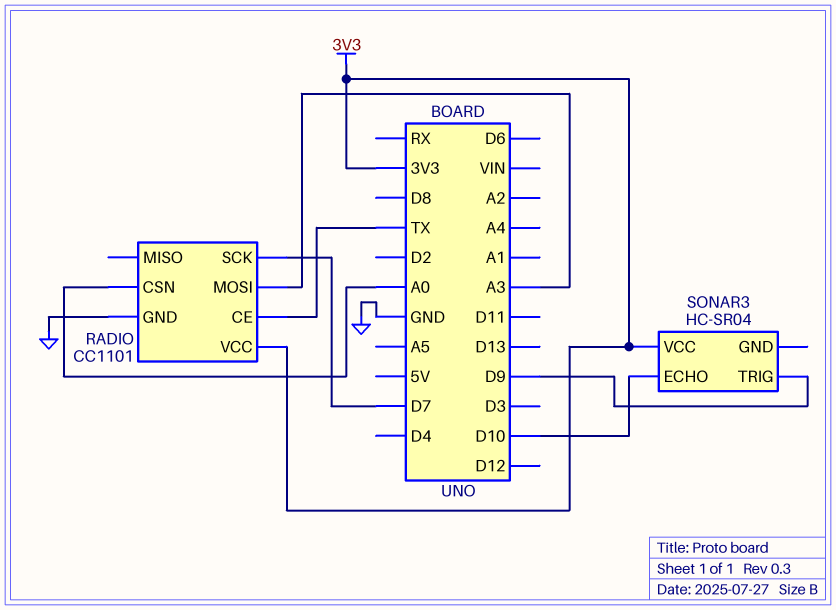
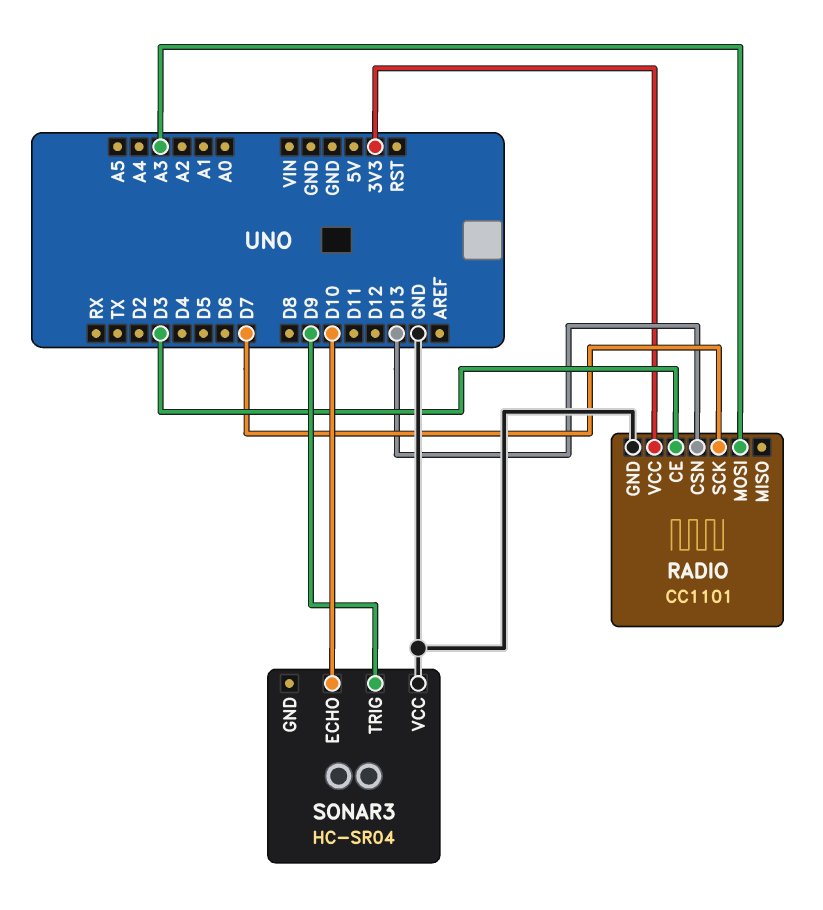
RADIO pin CE: TX -> D3
RADIO pin CSN: A0 -> D13
SONAR3 pin VCC: 3V3 -> GND

